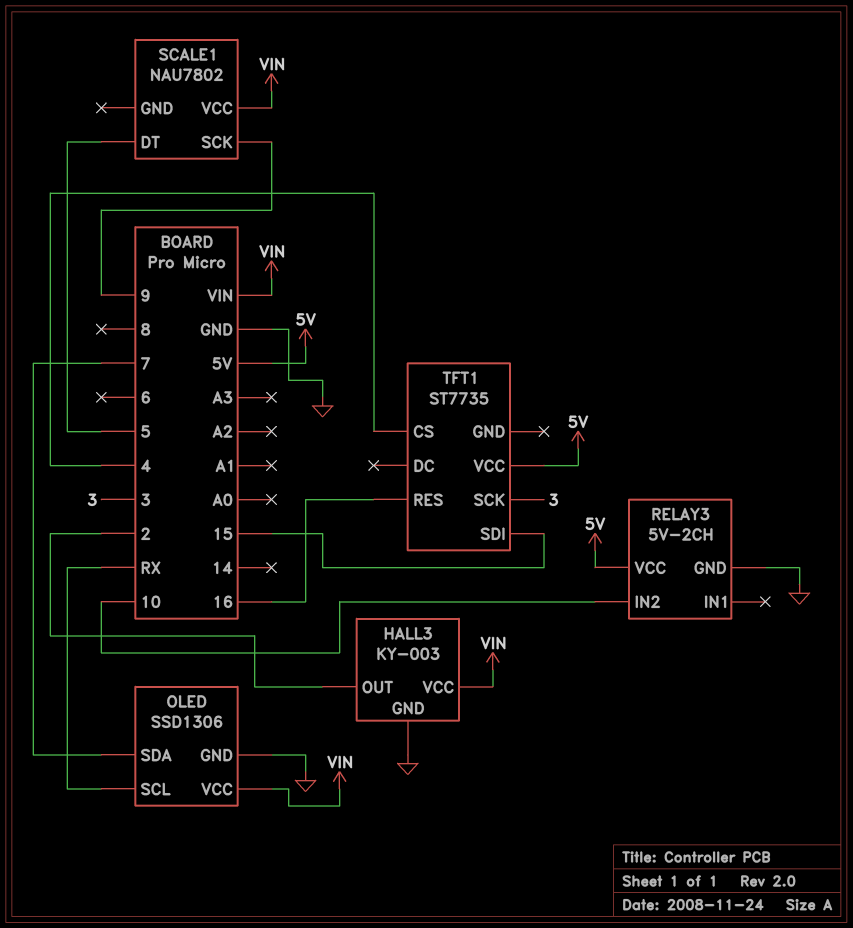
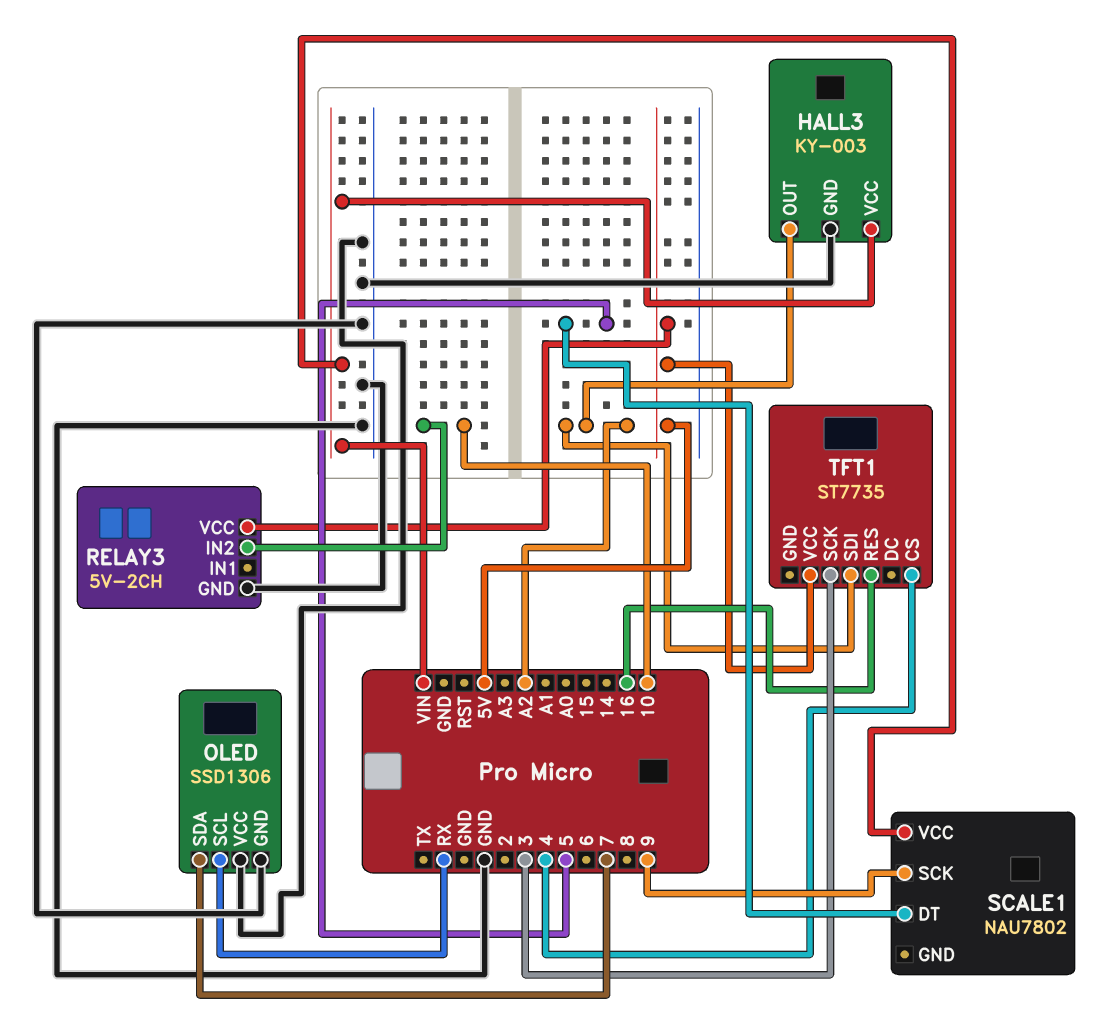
HALL3 pin OUT: 2 -> A2
OLED pin VCC: VIN -> GND
TFT1 pin SDI: 15 -> A2

